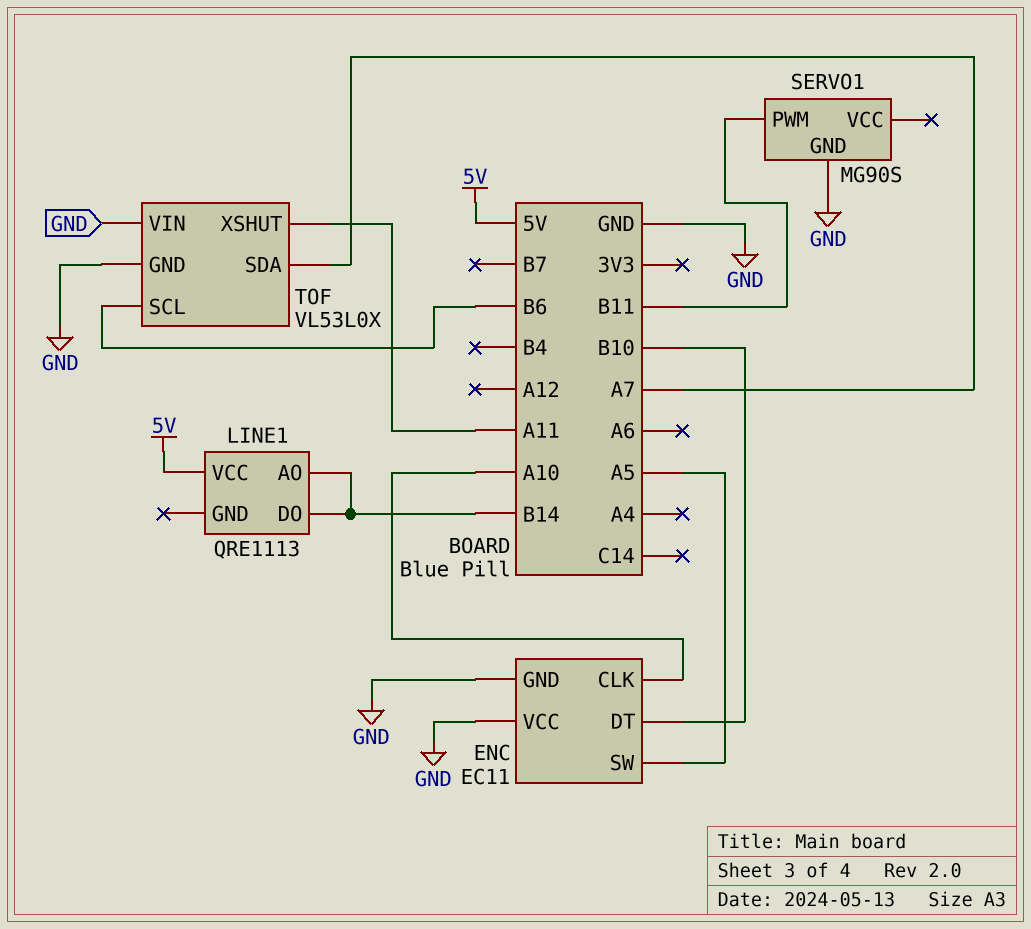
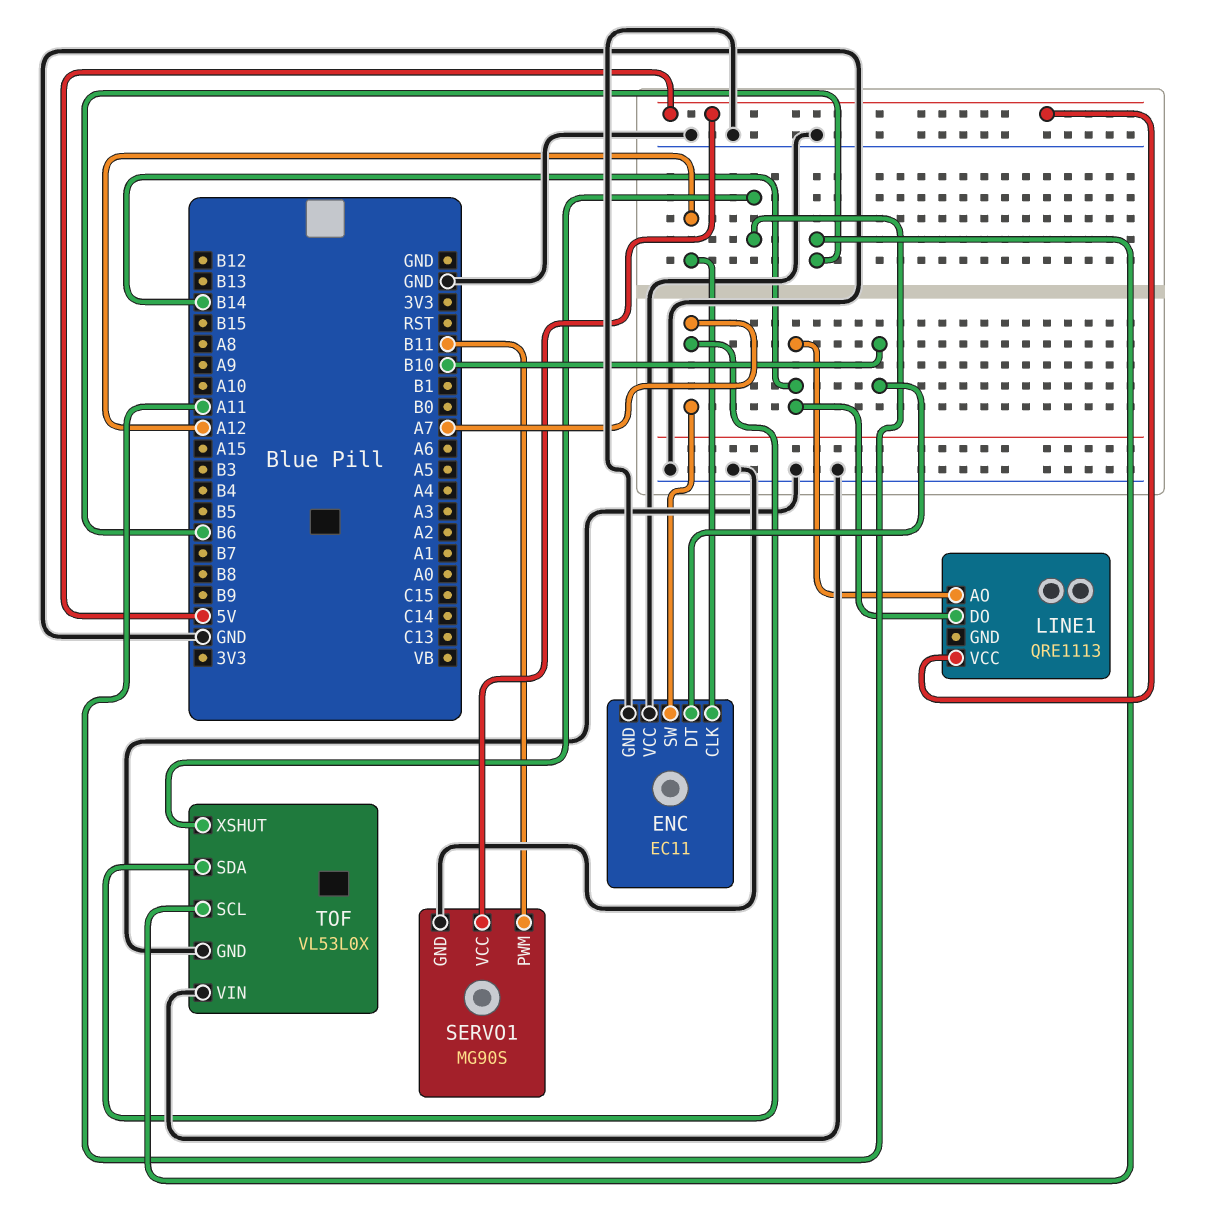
ENC pin CLK: A10 -> A12
ENC pin SW: A5 -> A7
SERVO1 pin VCC: none -> 5V

